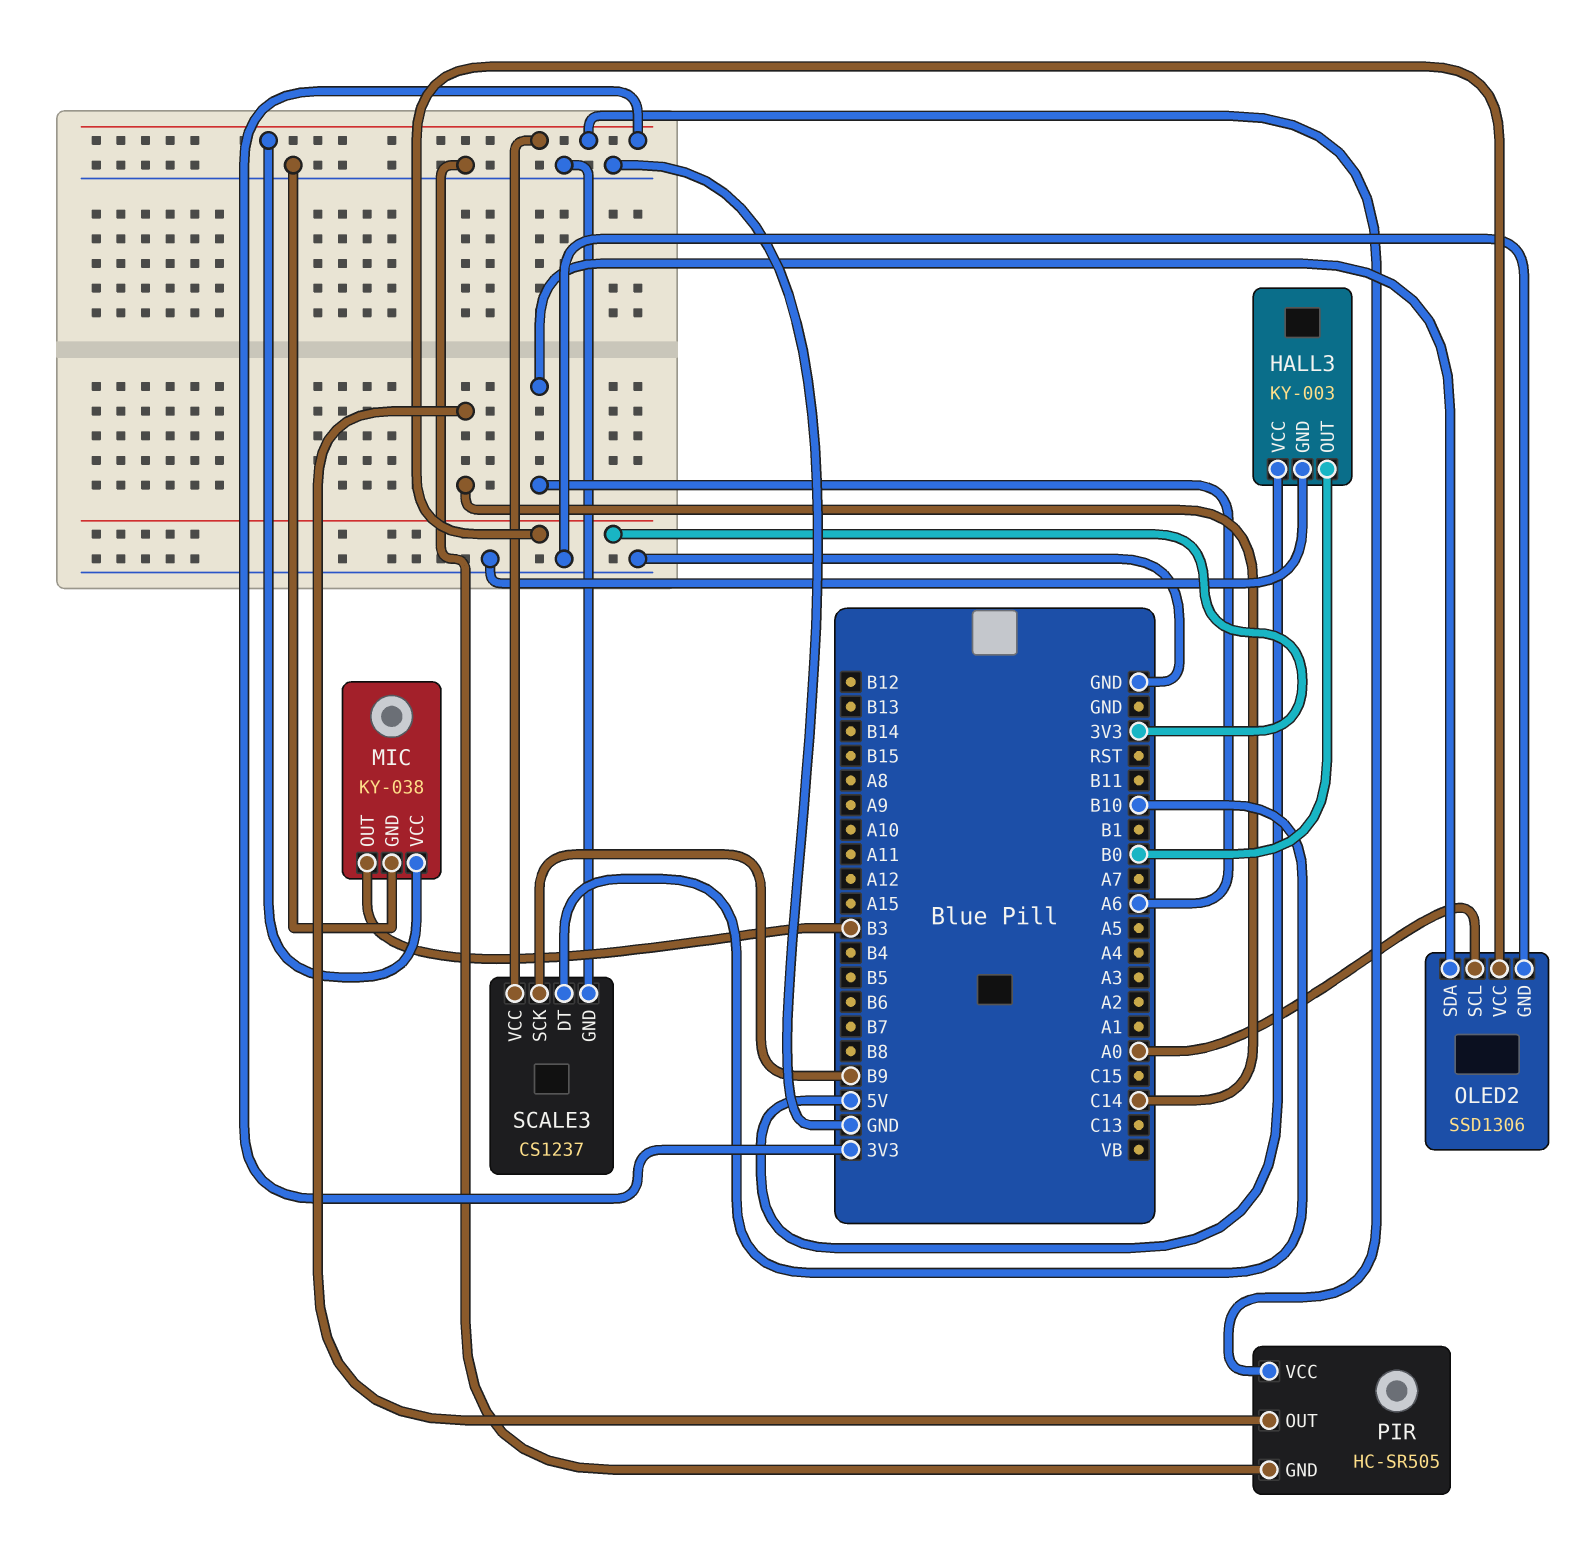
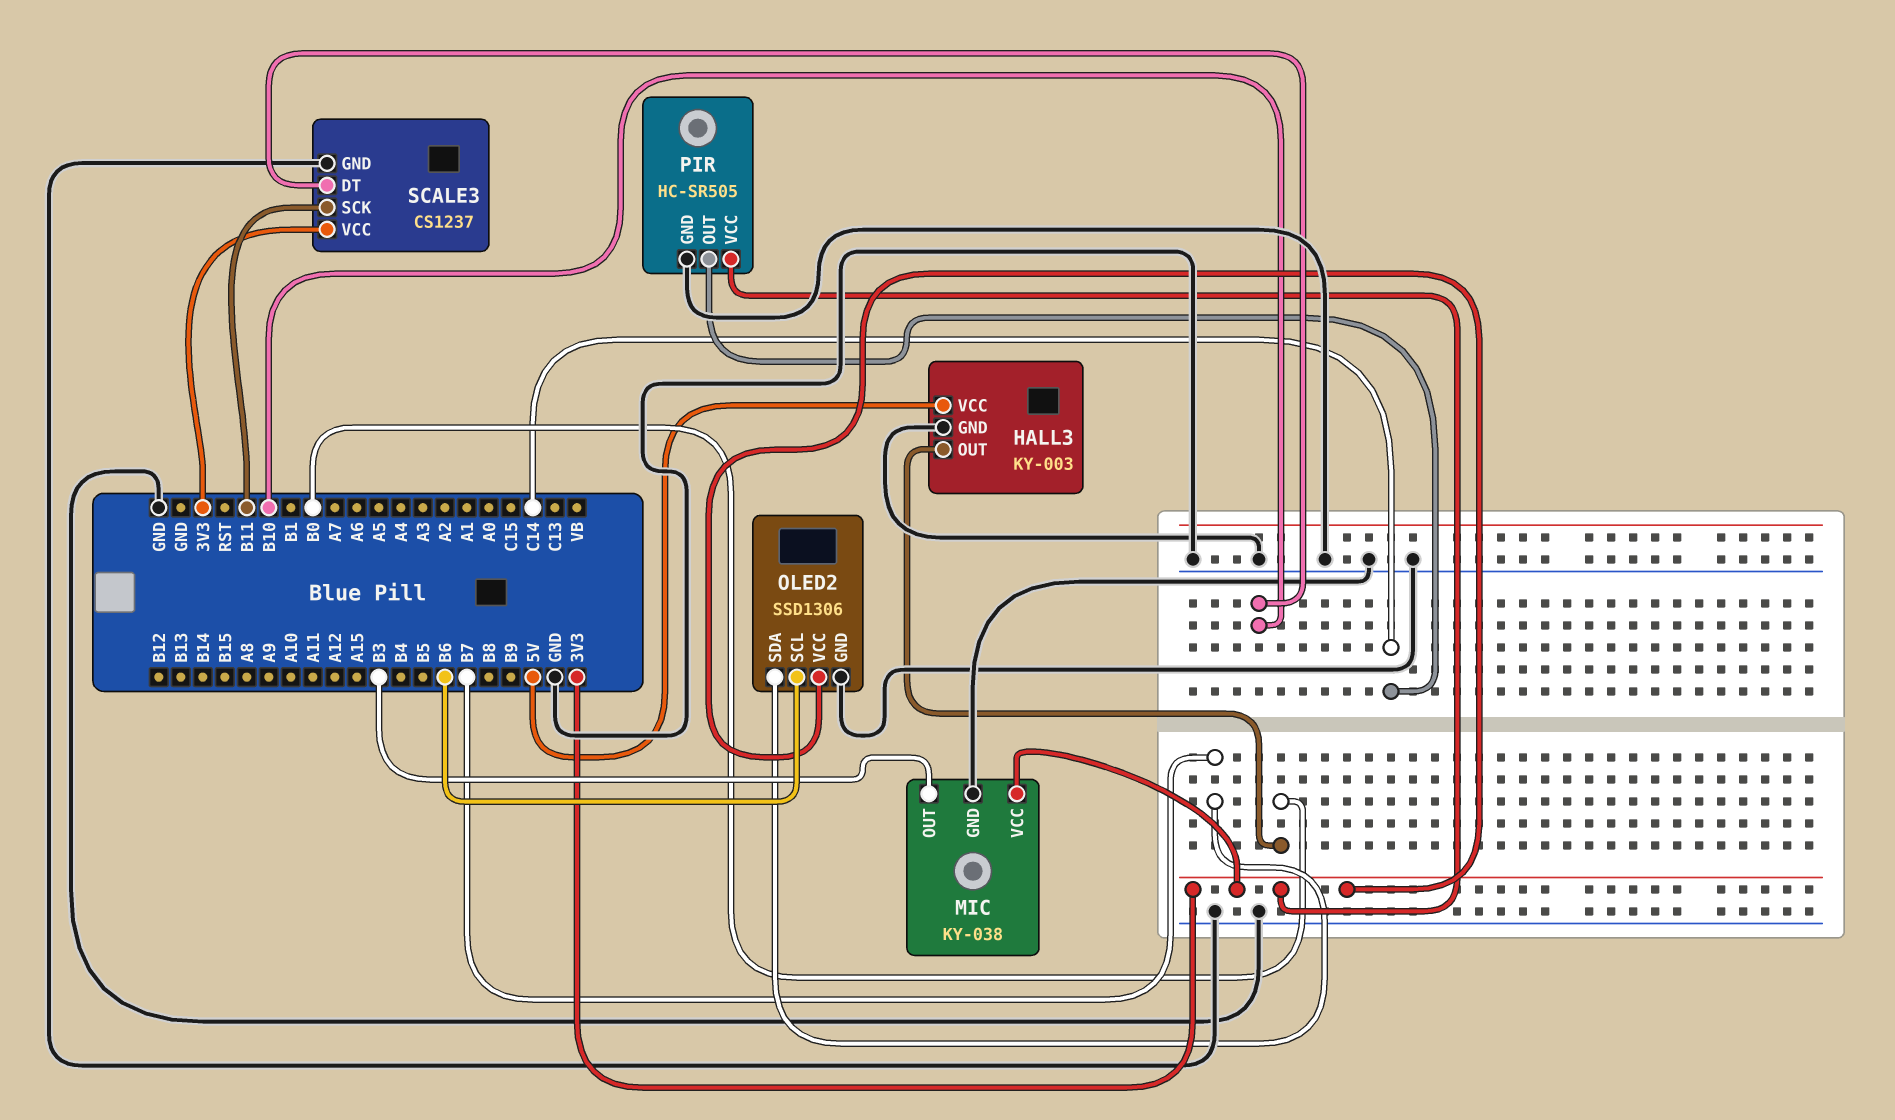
OLED2 pin SCL: A0 -> B6
OLED2 pin SDA: A6 -> B7
SCALE3 pin SCK: B9 -> B11

